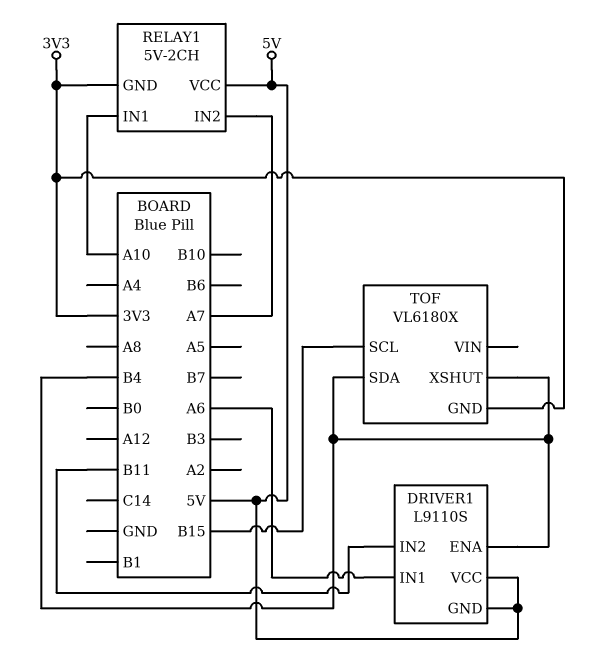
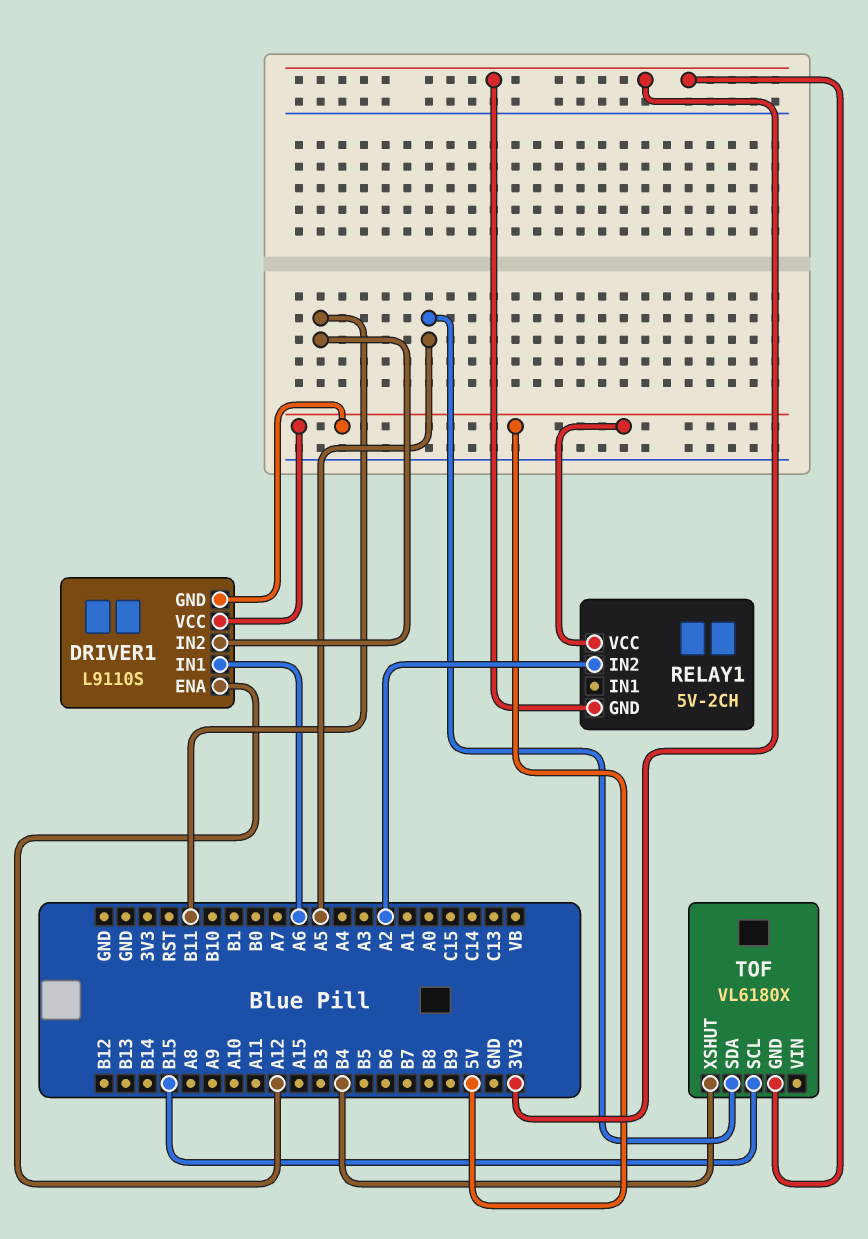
DRIVER1 pin ENA: B4 -> A12
RELAY1 pin IN1: A10 -> none
RELAY1 pin IN2: A7 -> A2
TOF pin SDA: B4 -> A5

